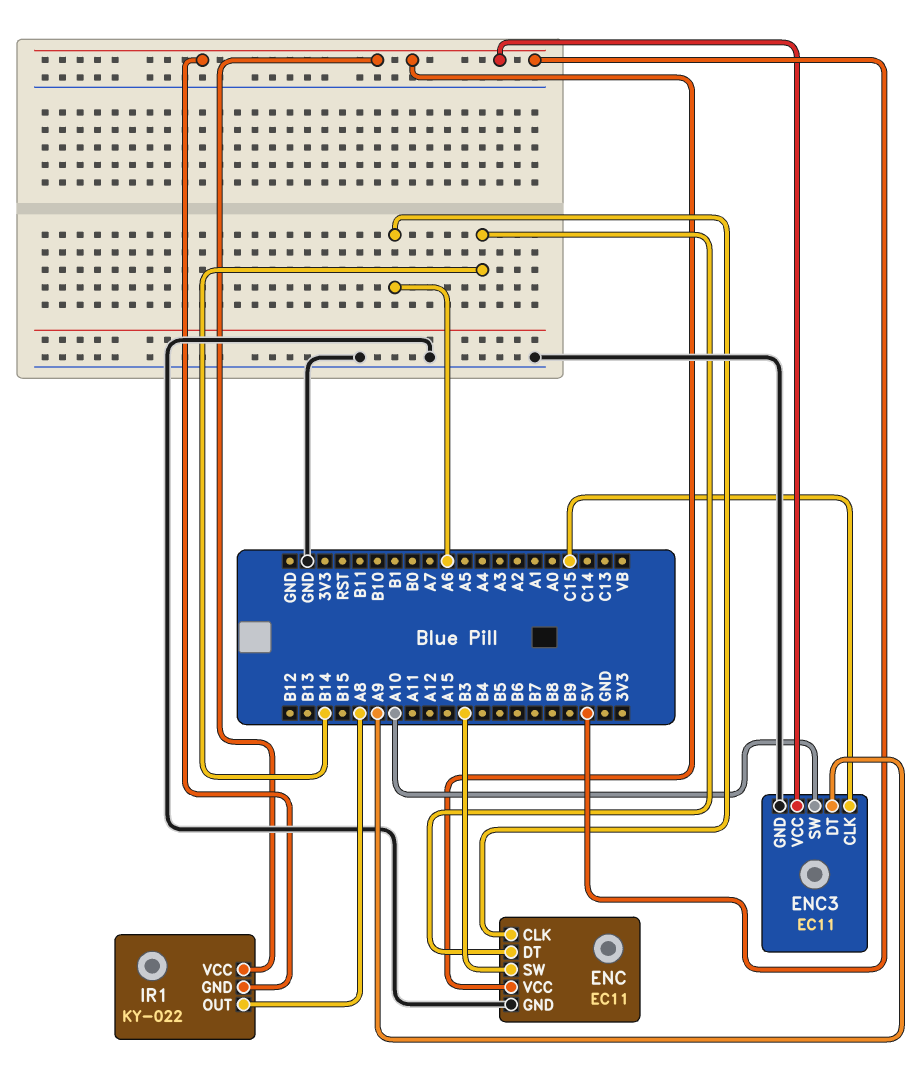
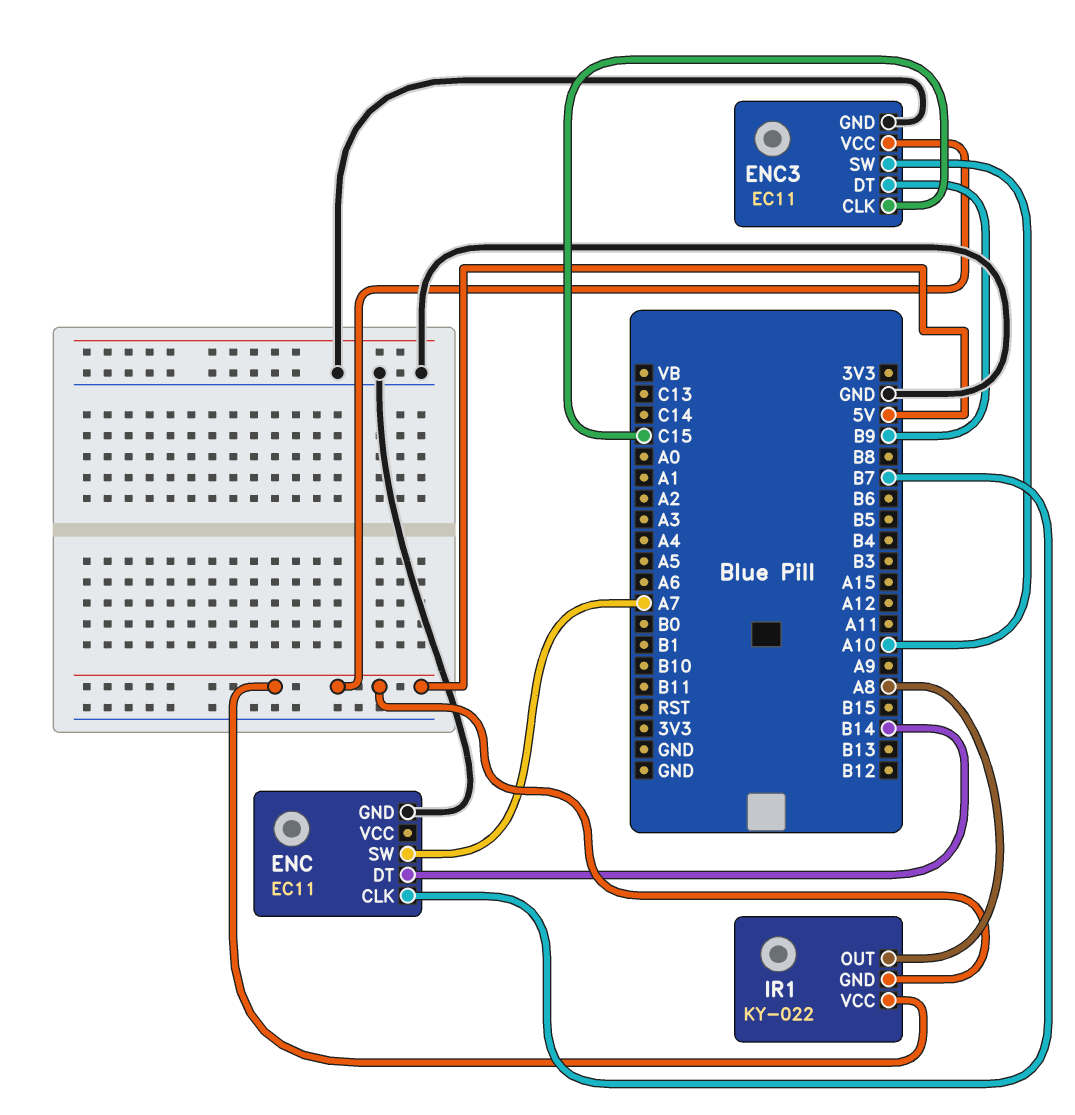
ENC pin CLK: A6 -> B7
ENC pin SW: B3 -> A7
ENC pin VCC: 5V -> none
ENC3 pin DT: A9 -> B9

